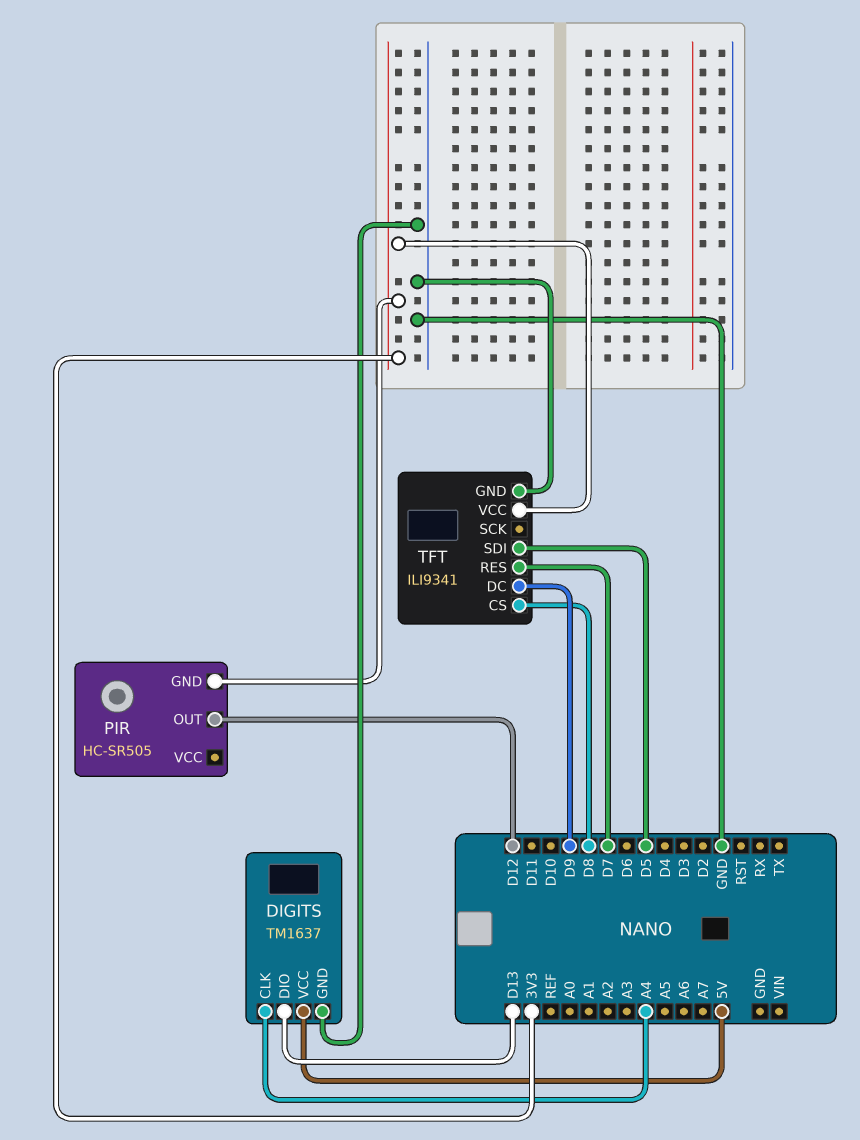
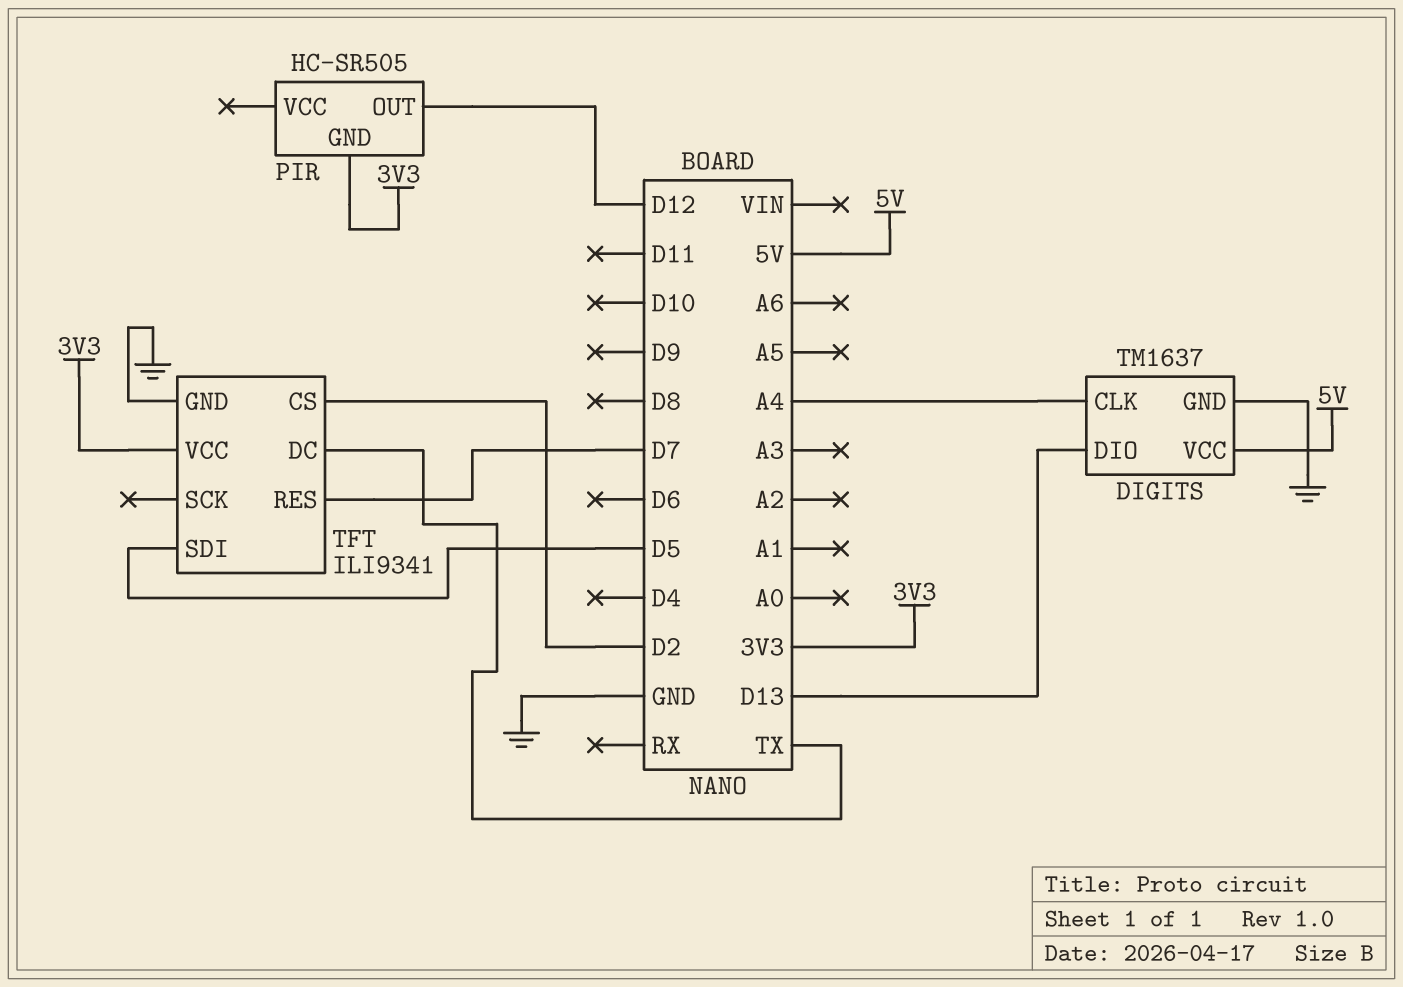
TFT pin CS: D8 -> D2
TFT pin DC: D9 -> TX

